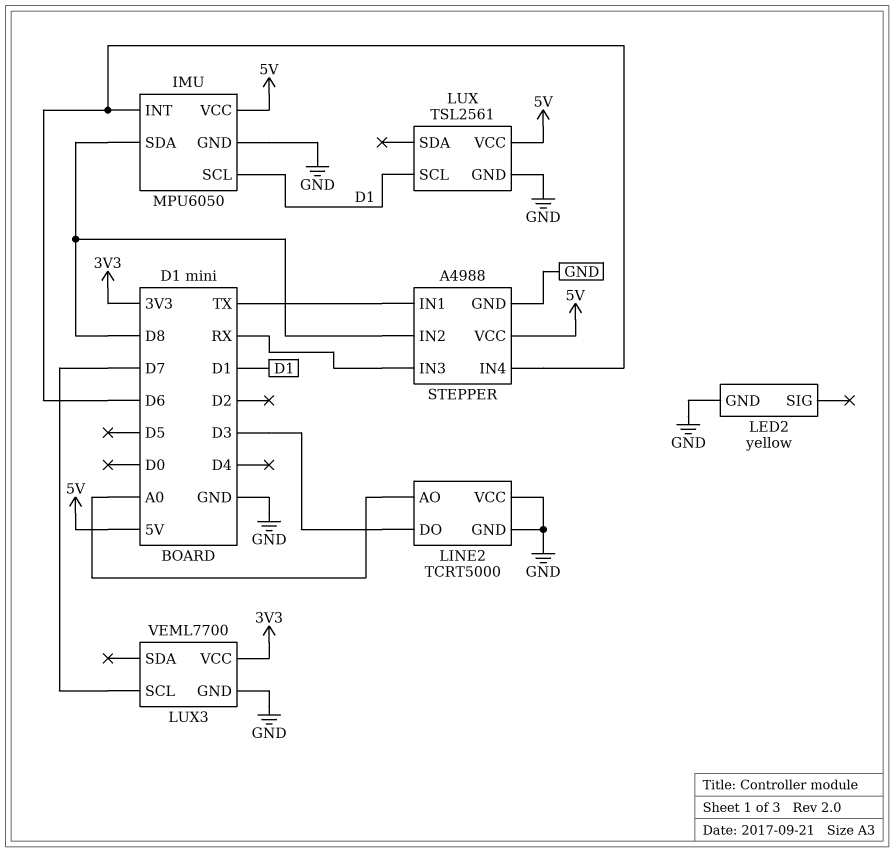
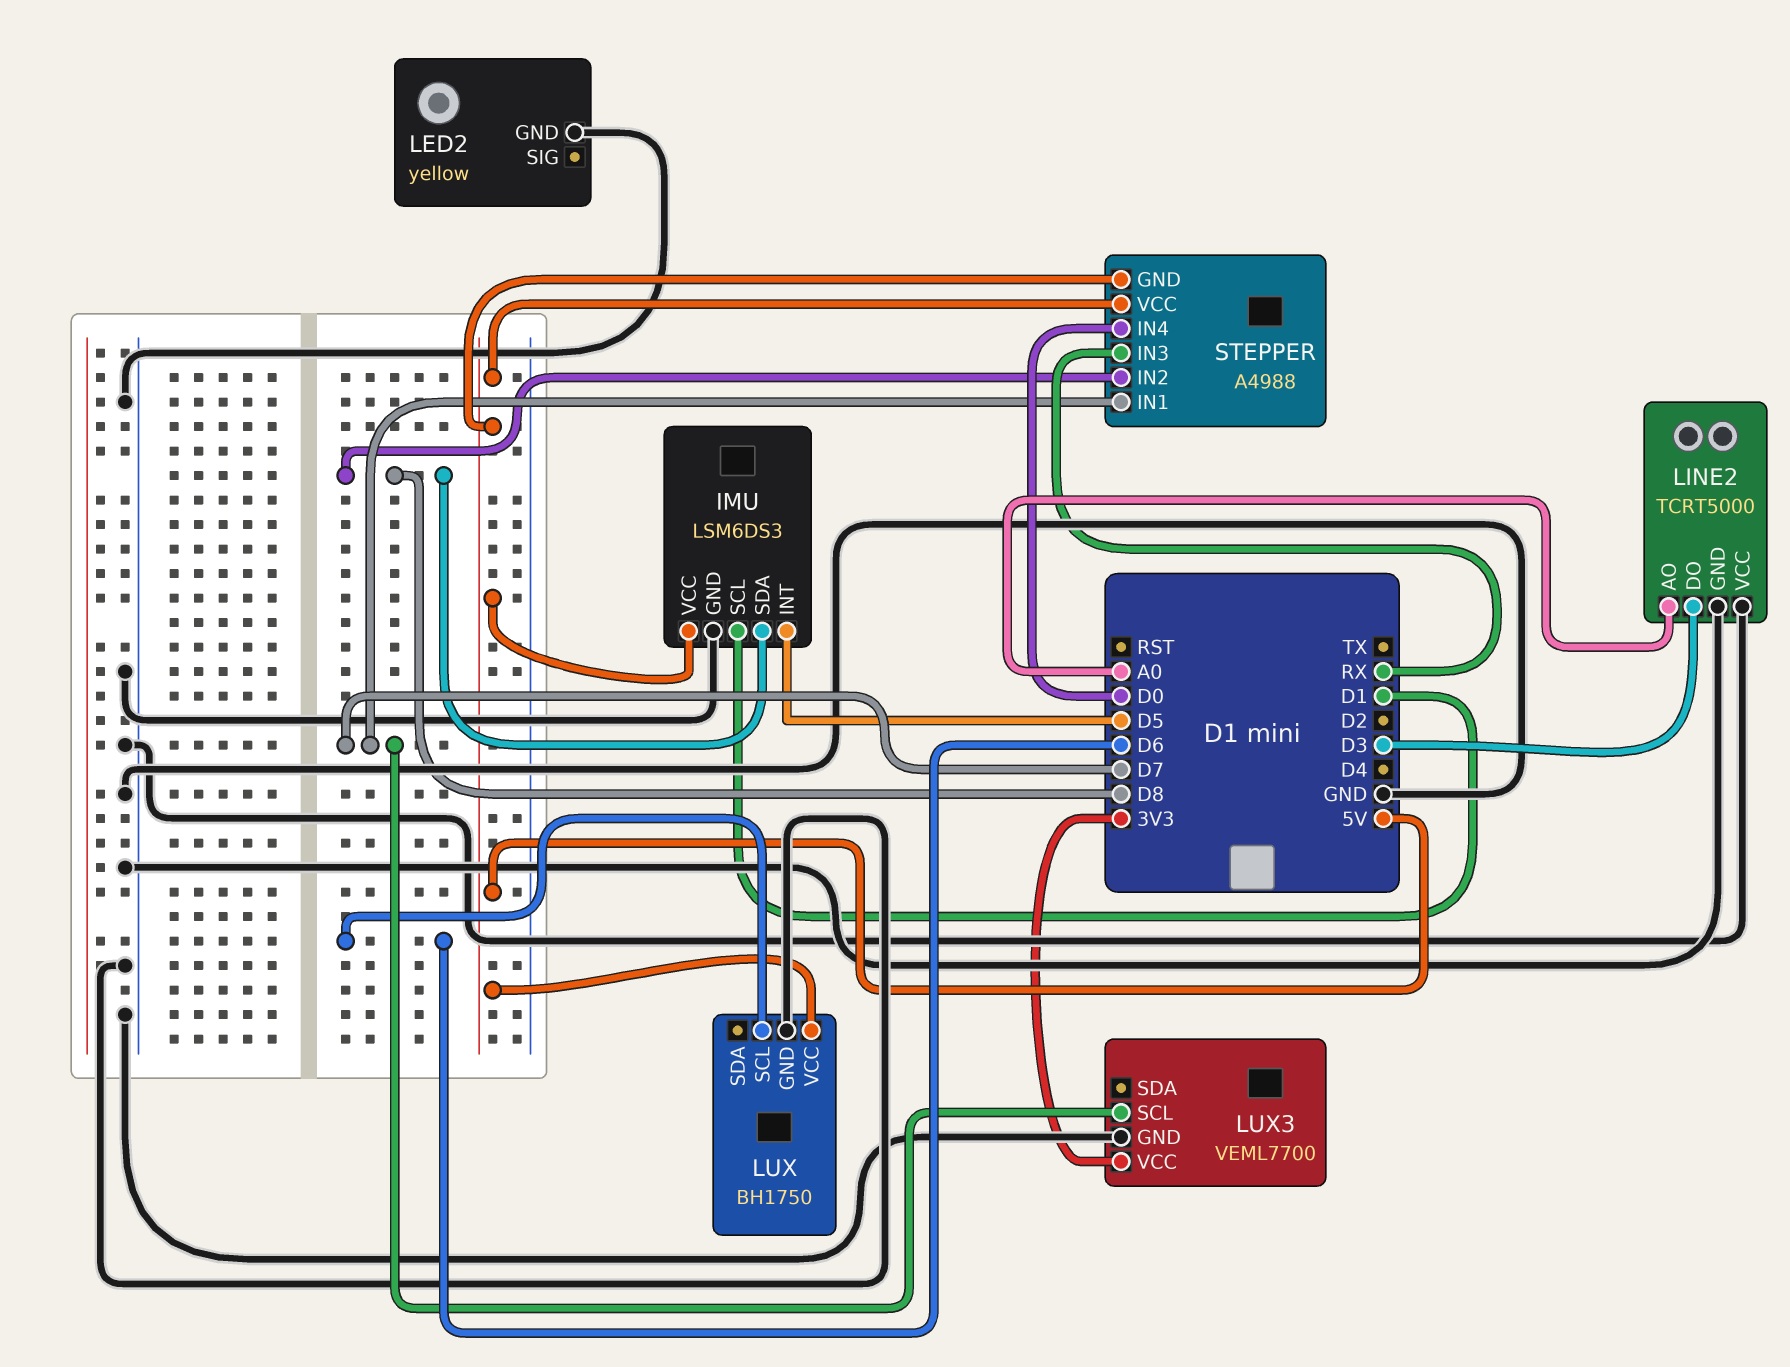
IMU: MPU6050 -> LSM6DS3
IMU pin INT: D6 -> D5
LUX: TSL2561 -> BH1750
LUX pin SCL: D1 -> D6
STEPPER pin GND: GND -> 5V
STEPPER pin IN1: TX -> D7
STEPPER pin IN4: D6 -> D0

